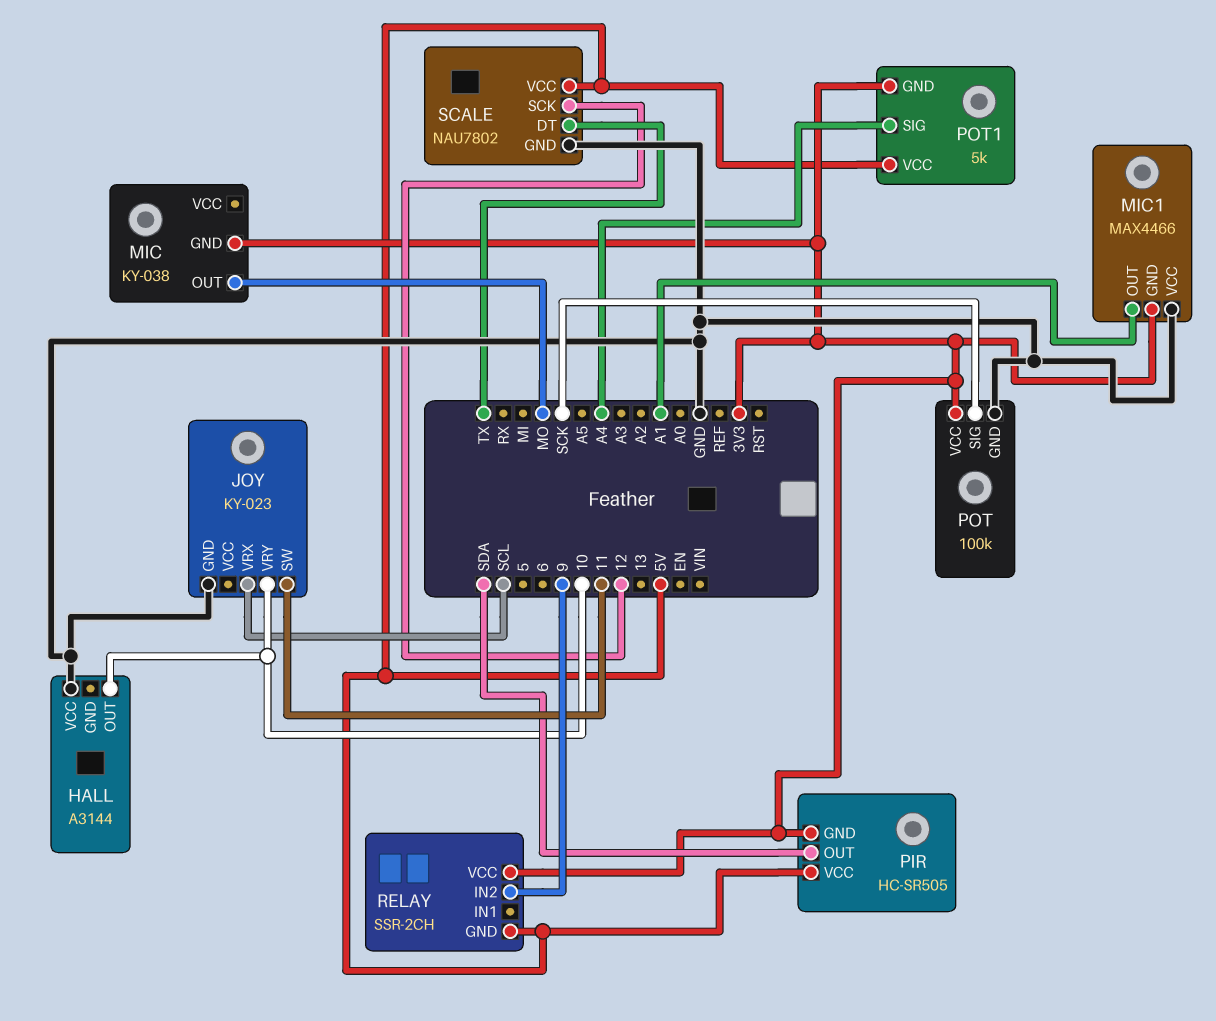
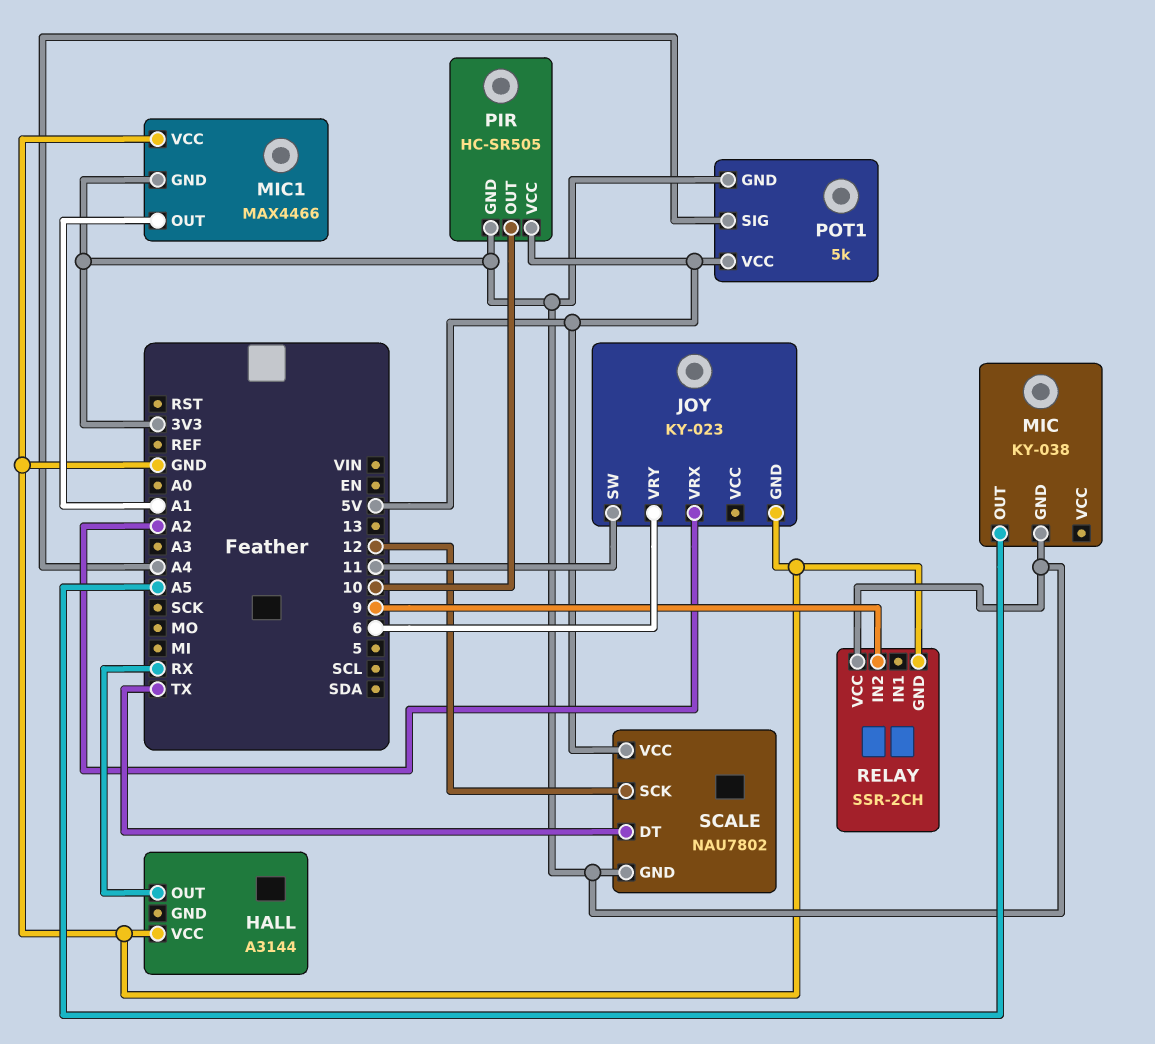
HALL pin OUT: 10 -> RX
JOY pin VRX: SCL -> A2
JOY pin VRY: 10 -> 6
MIC pin OUT: MO -> A5
PIR pin OUT: SDA -> 10
POT: 100k -> none
POT pin GND: GND -> none
POT pin SIG: SCK -> none
POT pin VCC: 3V3 -> none
RELAY pin GND: 5V -> GND
SCALE pin GND: GND -> 3V3

